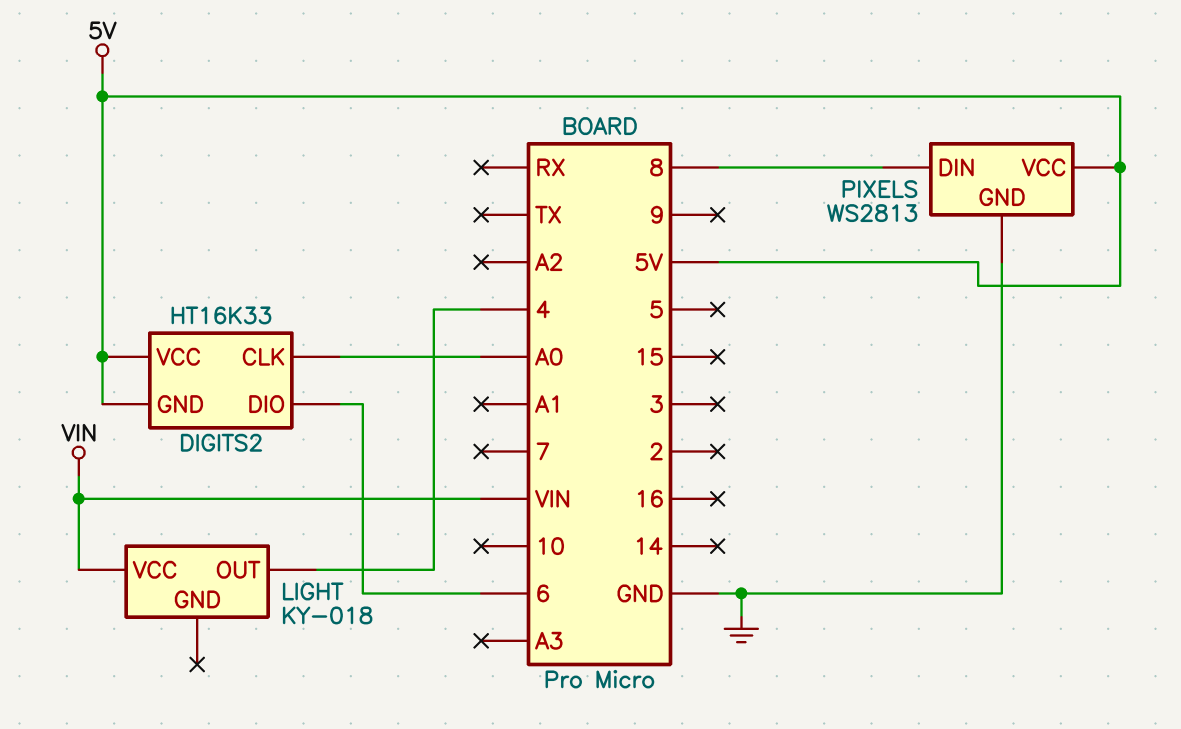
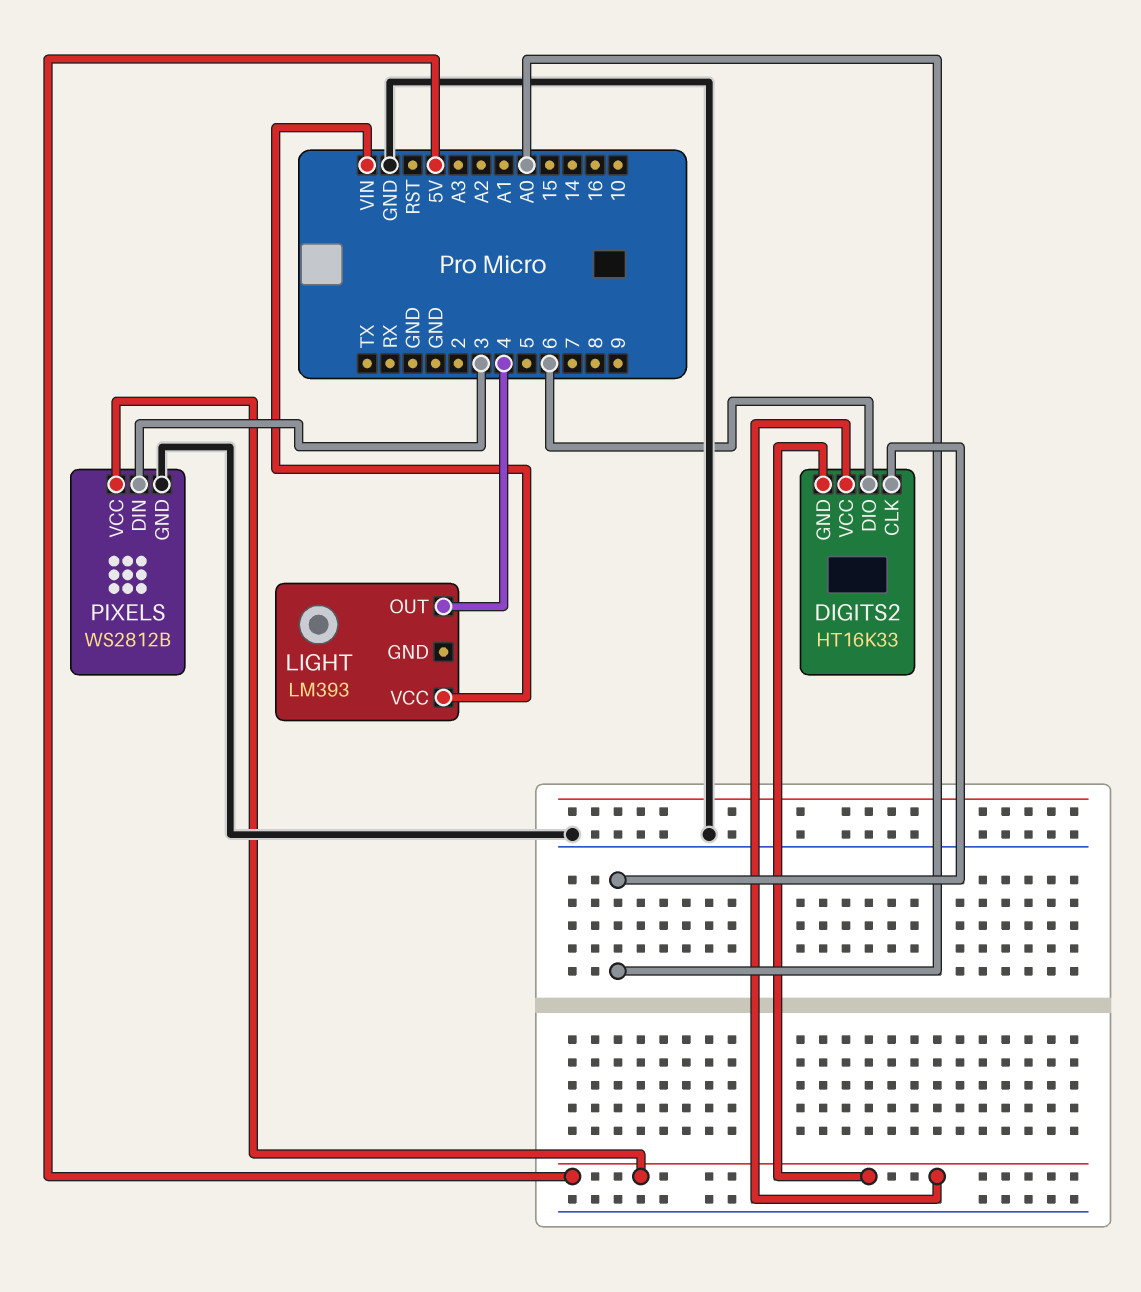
LIGHT: KY-018 -> LM393
PIXELS: WS2813 -> WS2812B
PIXELS pin DIN: 8 -> 3

